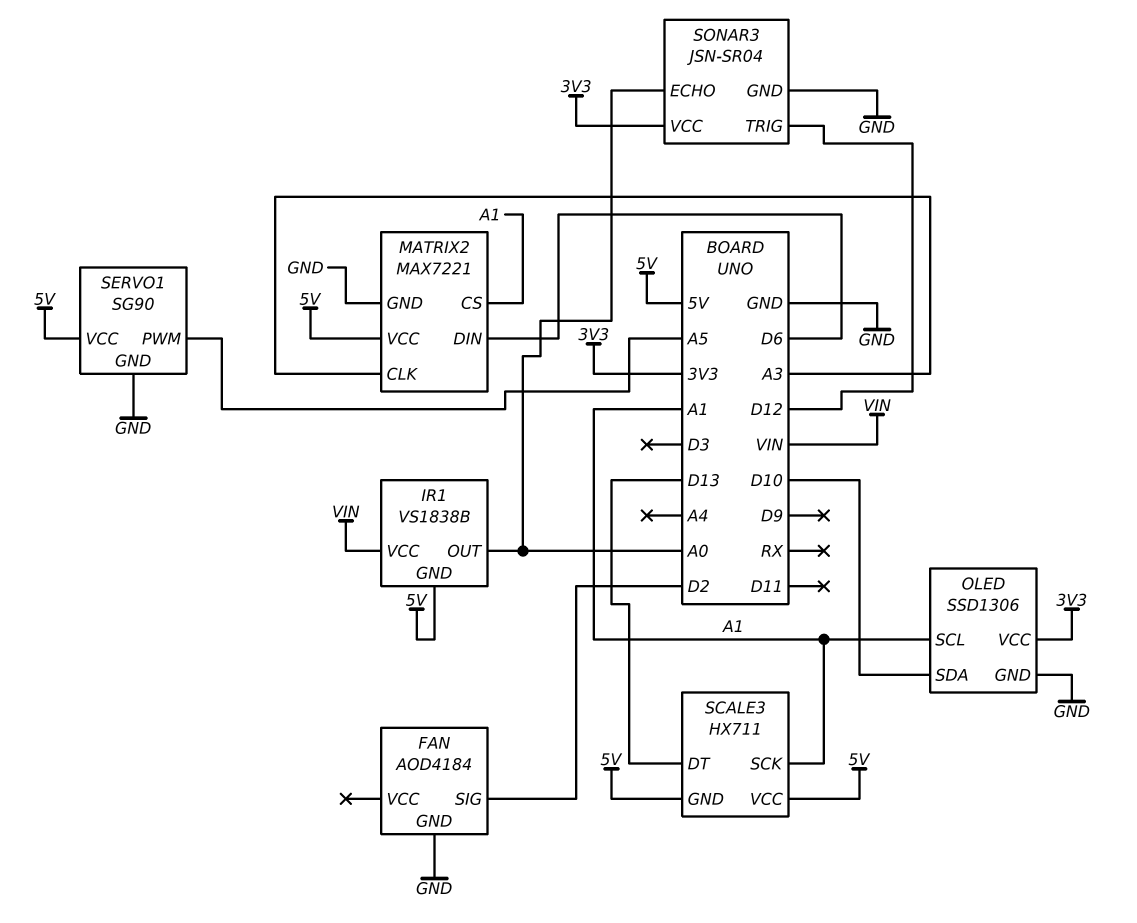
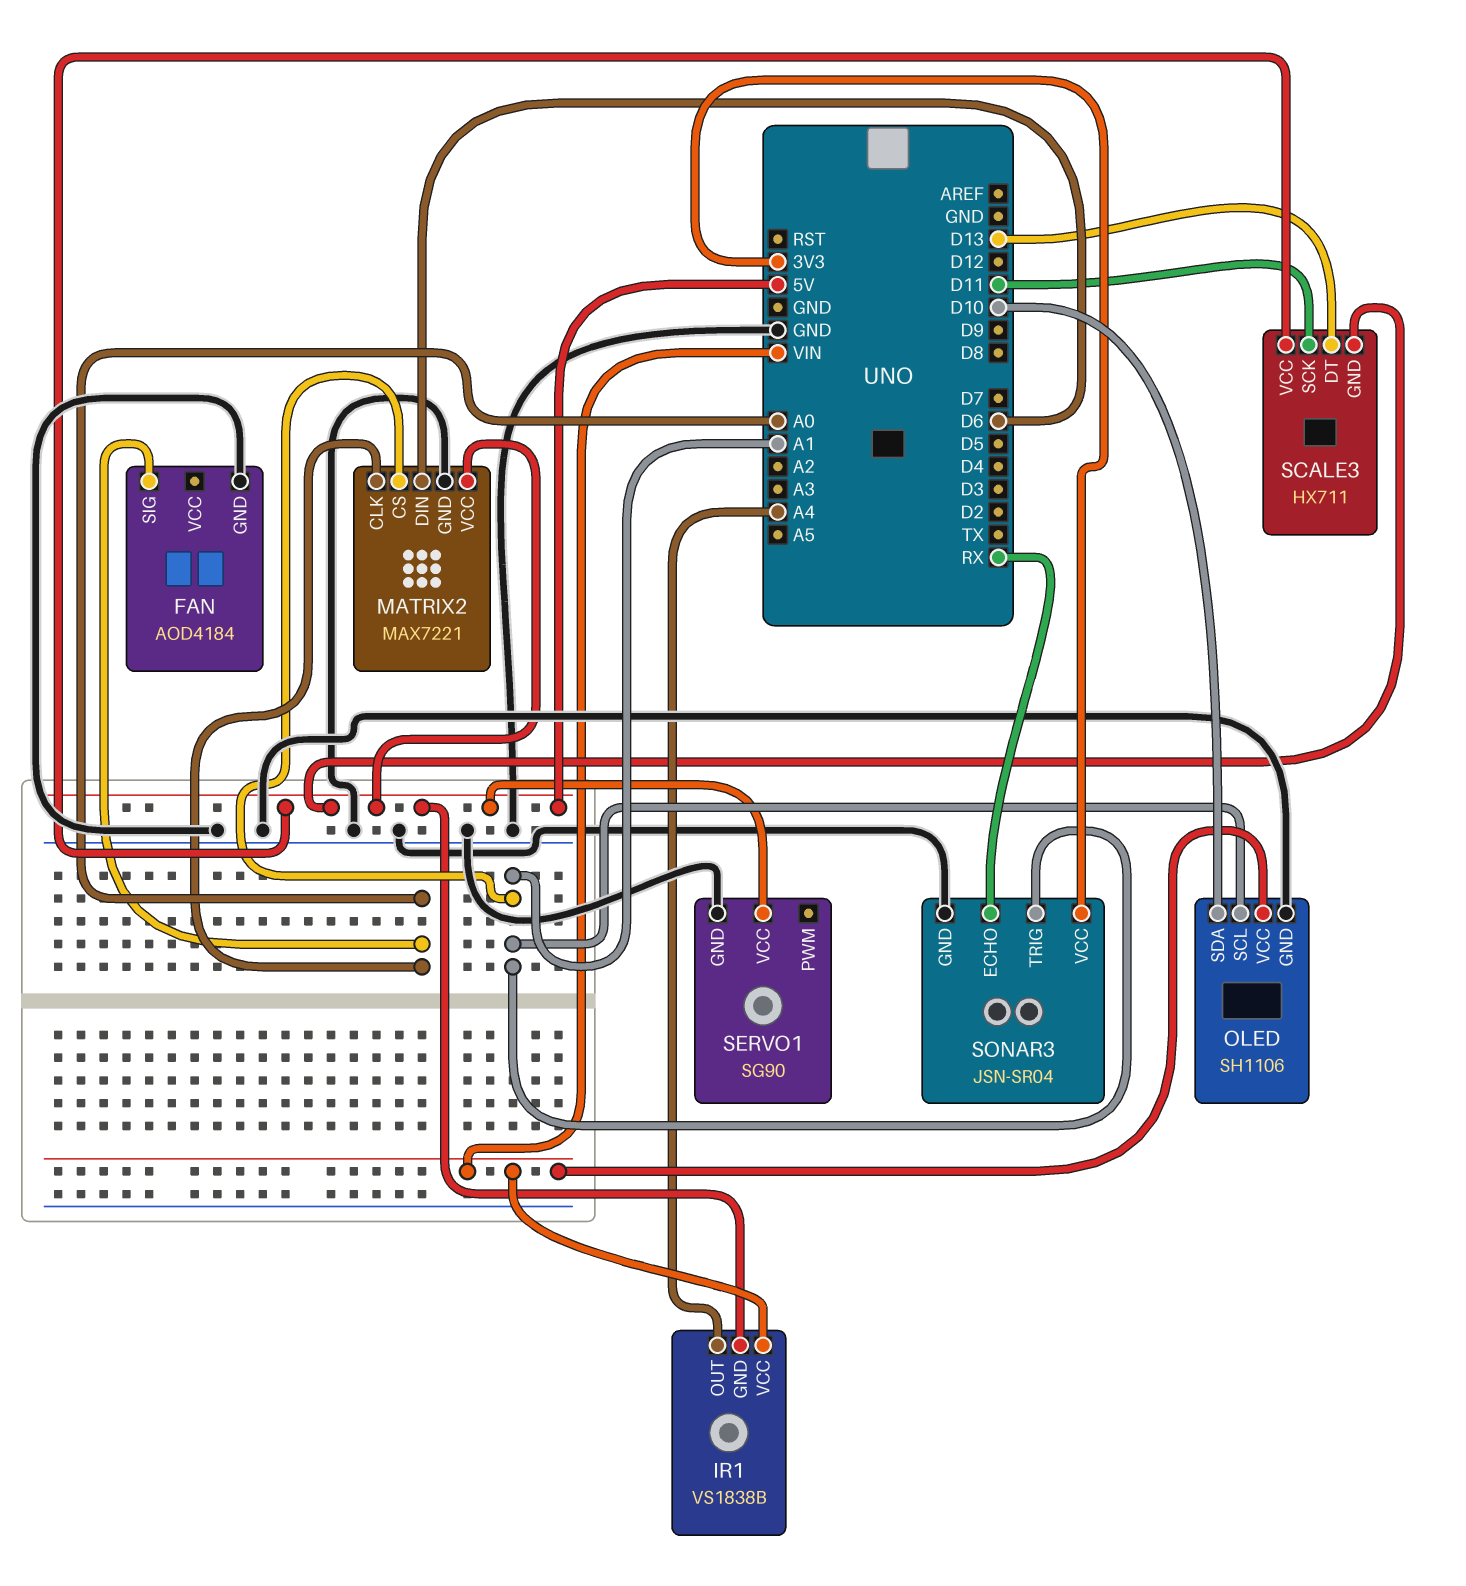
FAN pin SIG: D2 -> A0
IR1 pin OUT: A0 -> A4
MATRIX2 pin CLK: A3 -> A0
OLED: SSD1306 -> SH1106
OLED pin VCC: 3V3 -> VIN
SCALE3 pin SCK: A1 -> D11
SERVO1 pin PWM: A5 -> none
SONAR3 pin ECHO: A0 -> RX
SONAR3 pin TRIG: D12 -> A1

